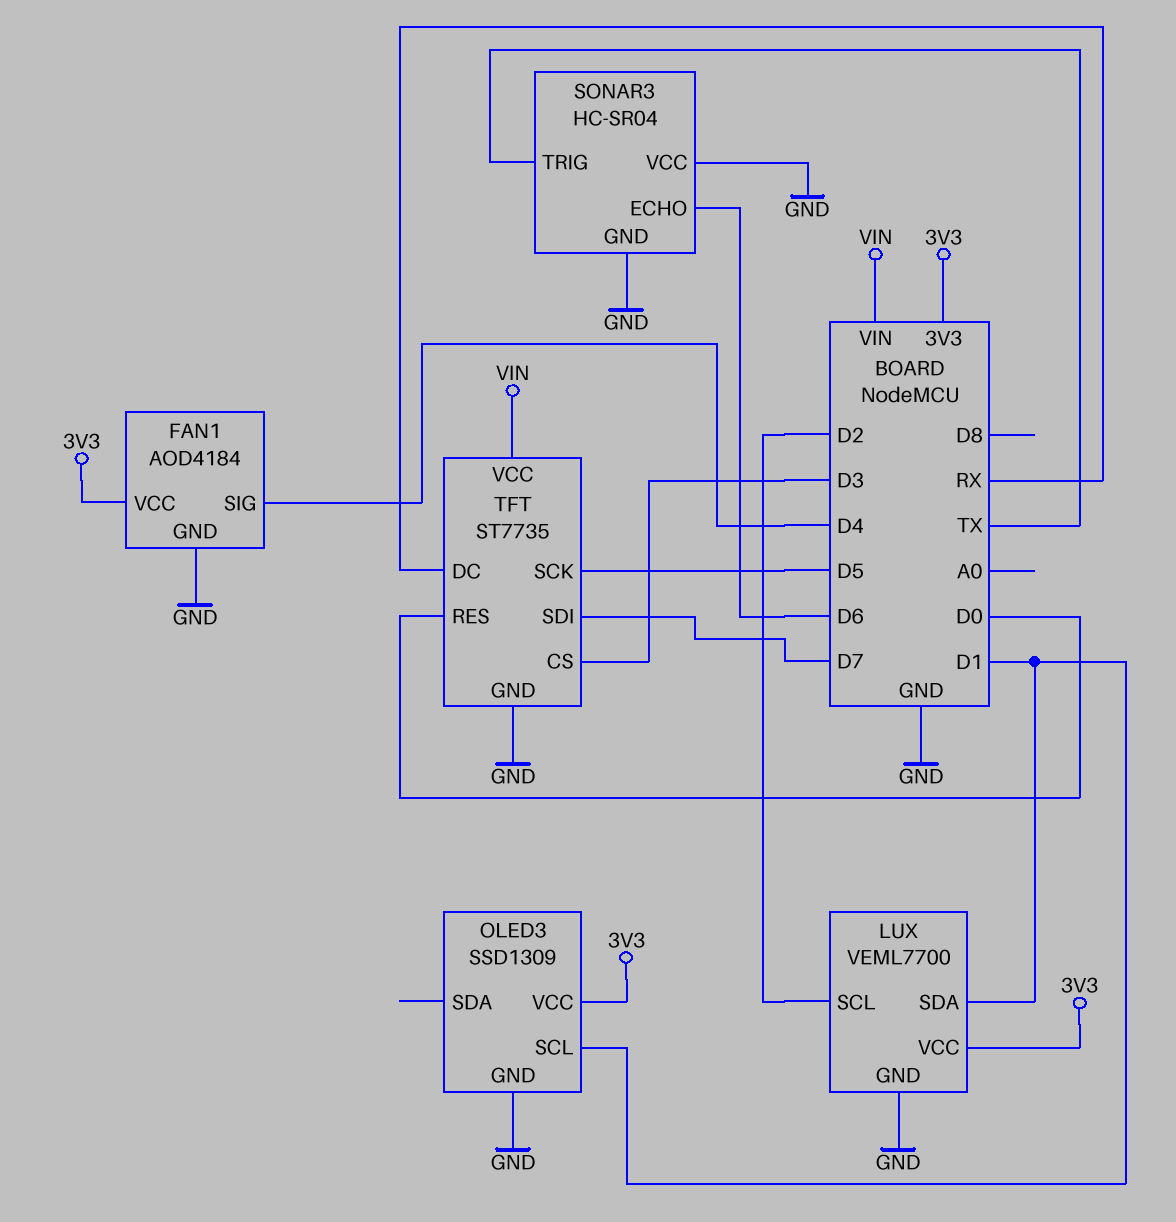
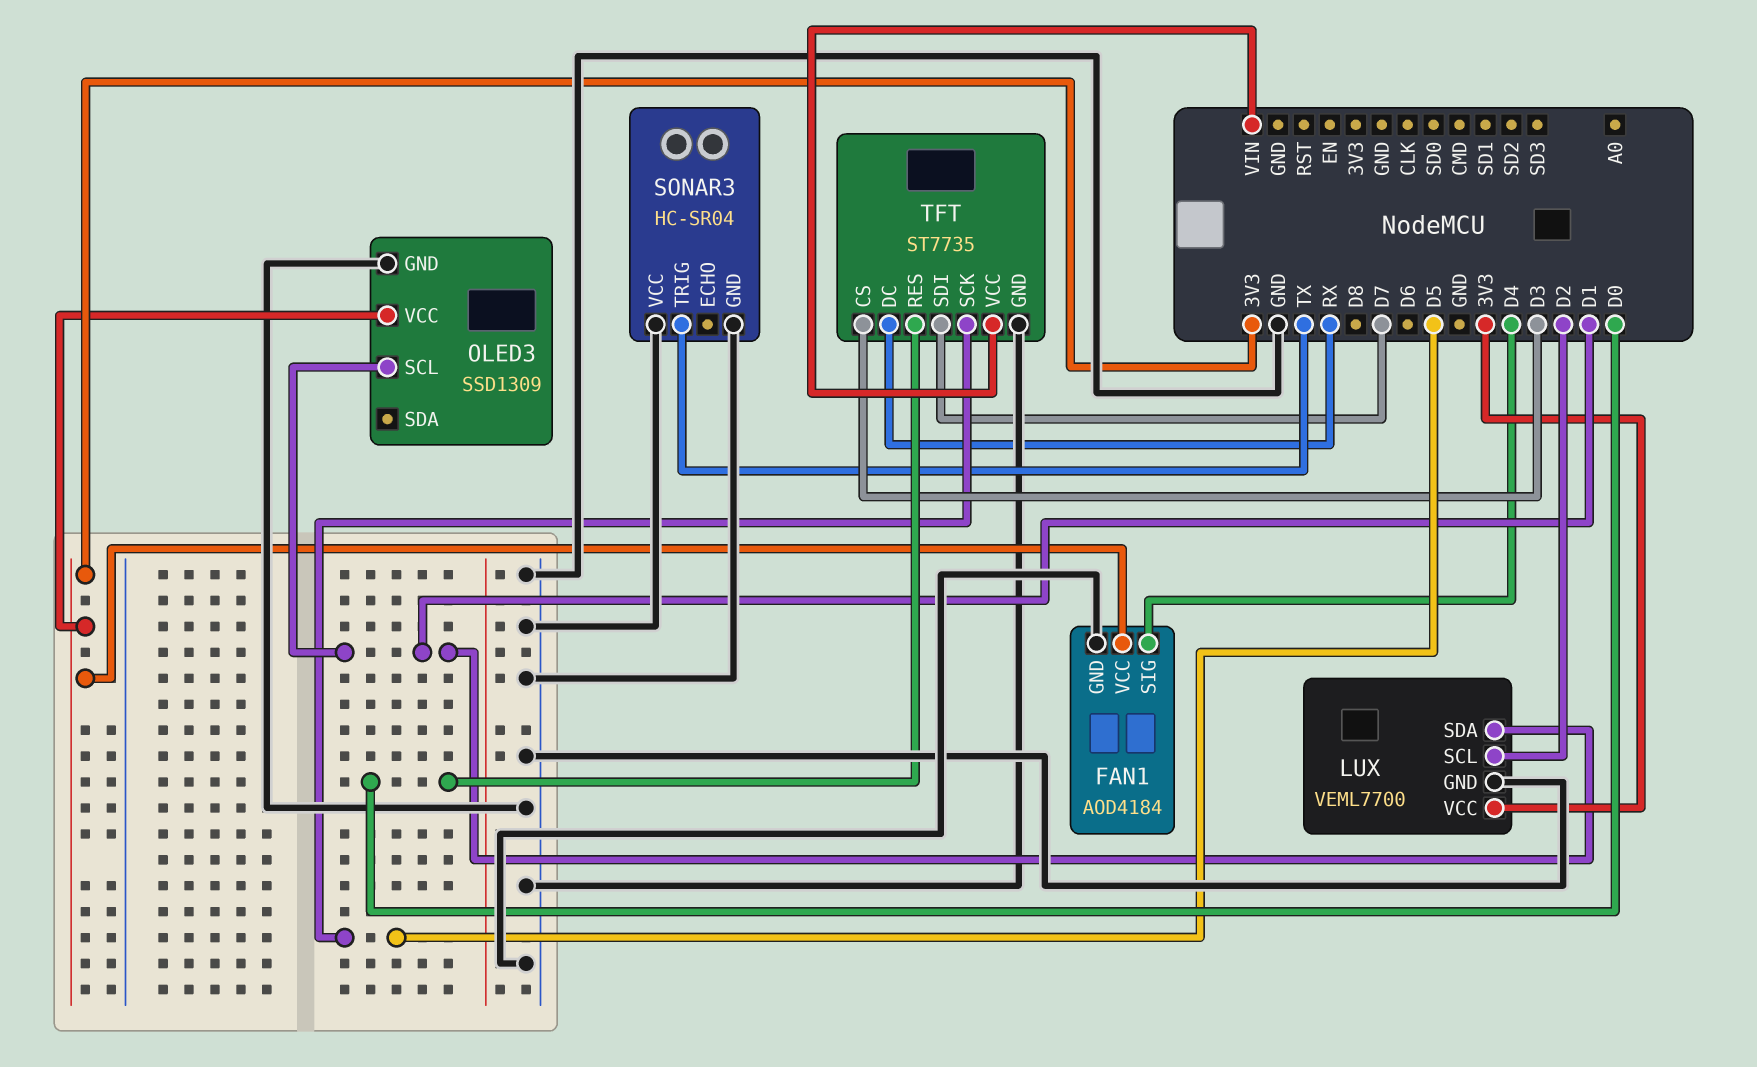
SONAR3 pin ECHO: D6 -> none

